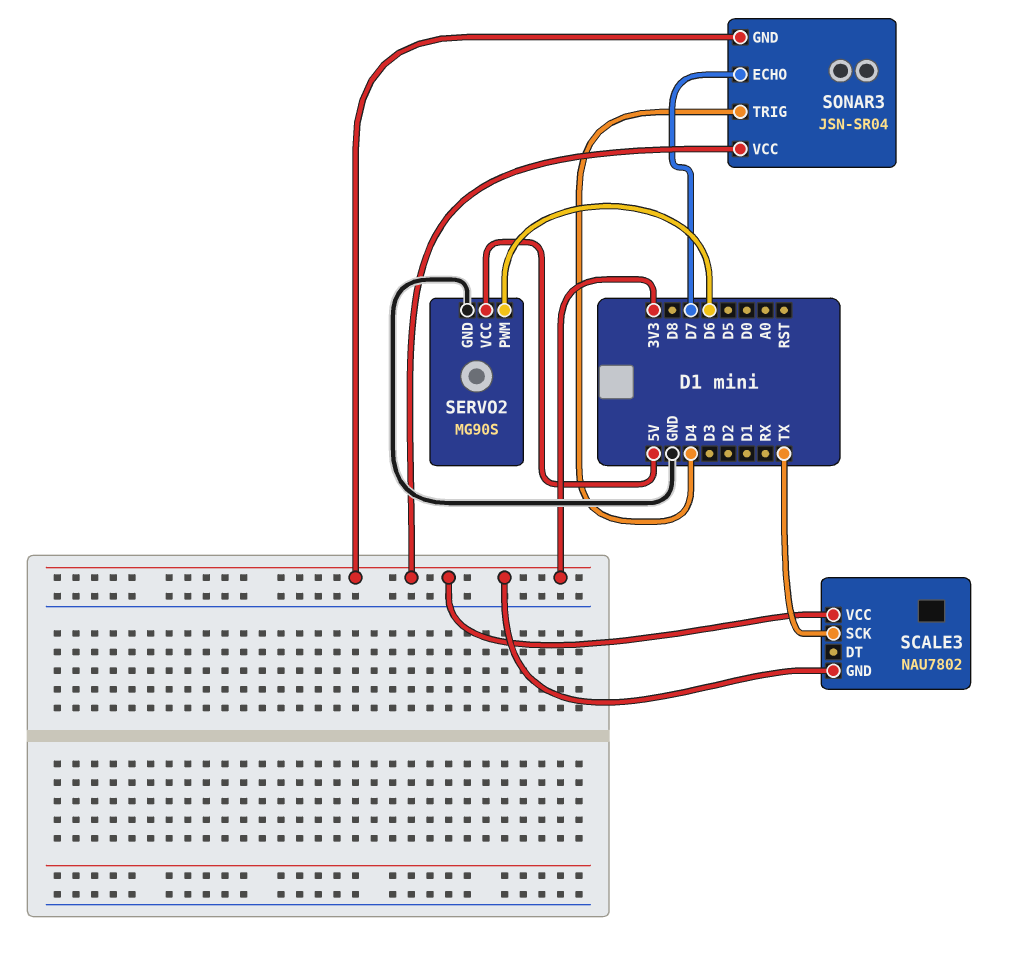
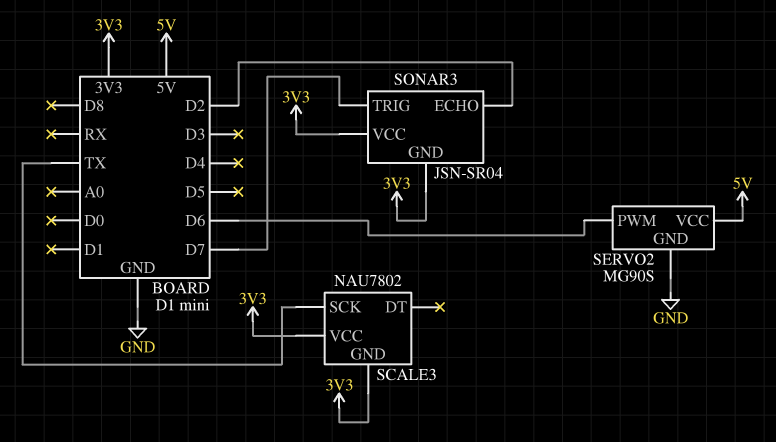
SONAR3 pin ECHO: D7 -> D2
SONAR3 pin TRIG: D4 -> D7

